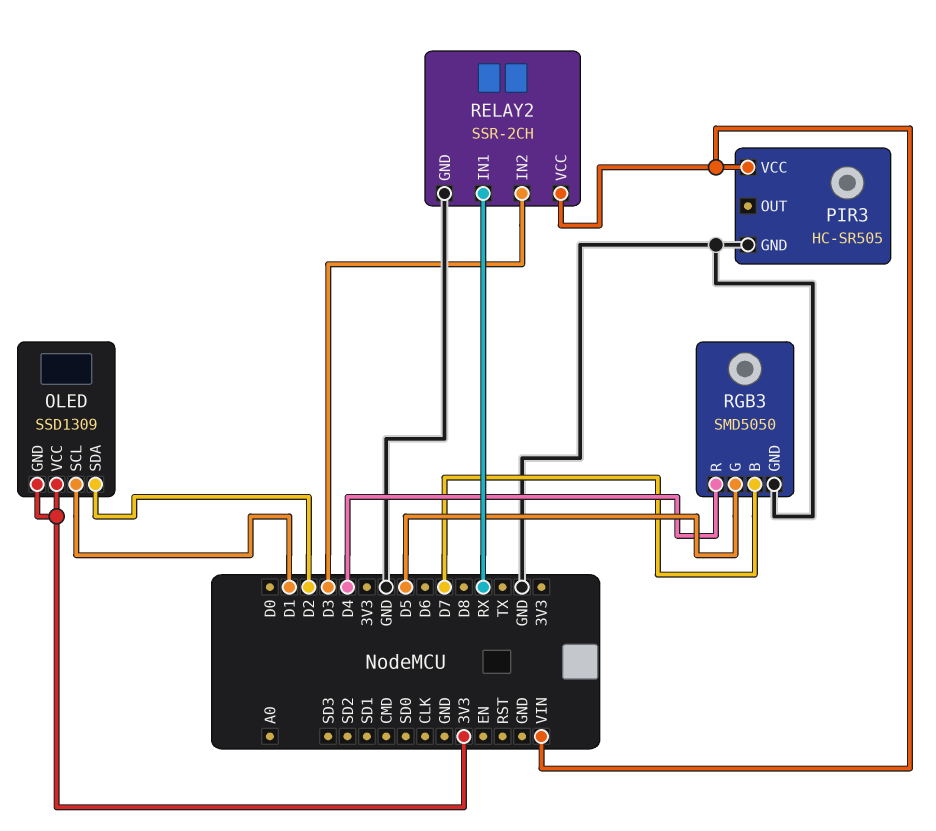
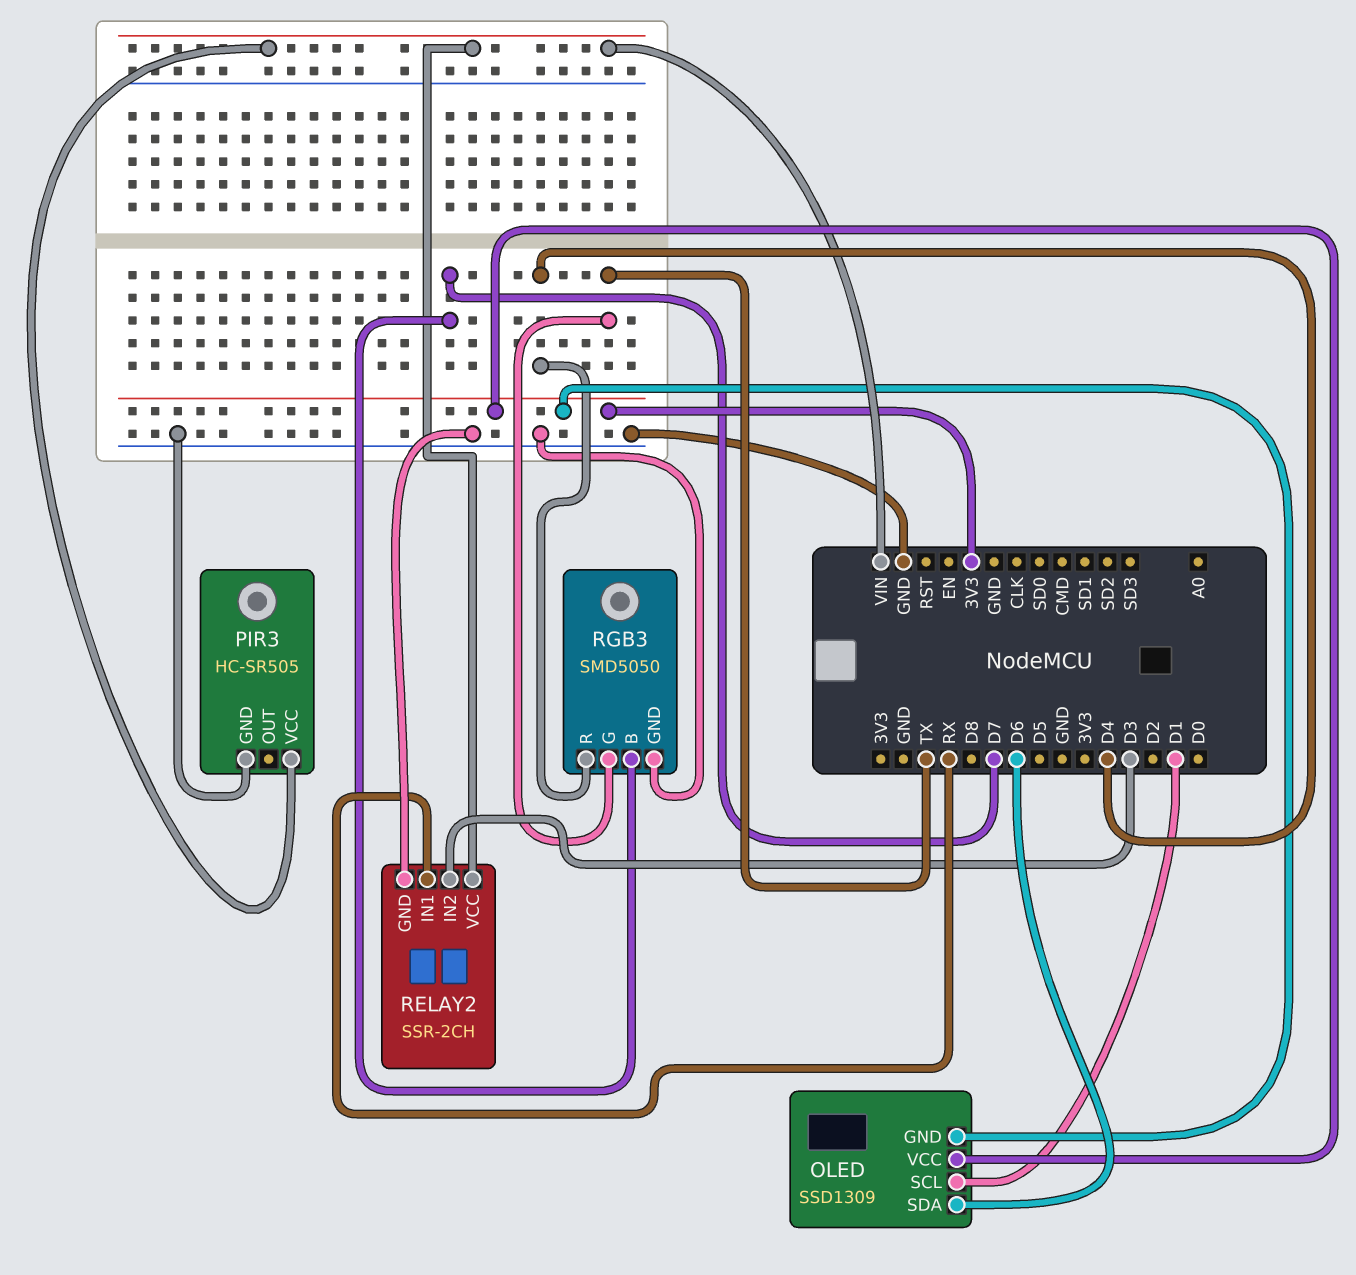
OLED pin SDA: D2 -> D6
RGB3 pin G: D5 -> TX

